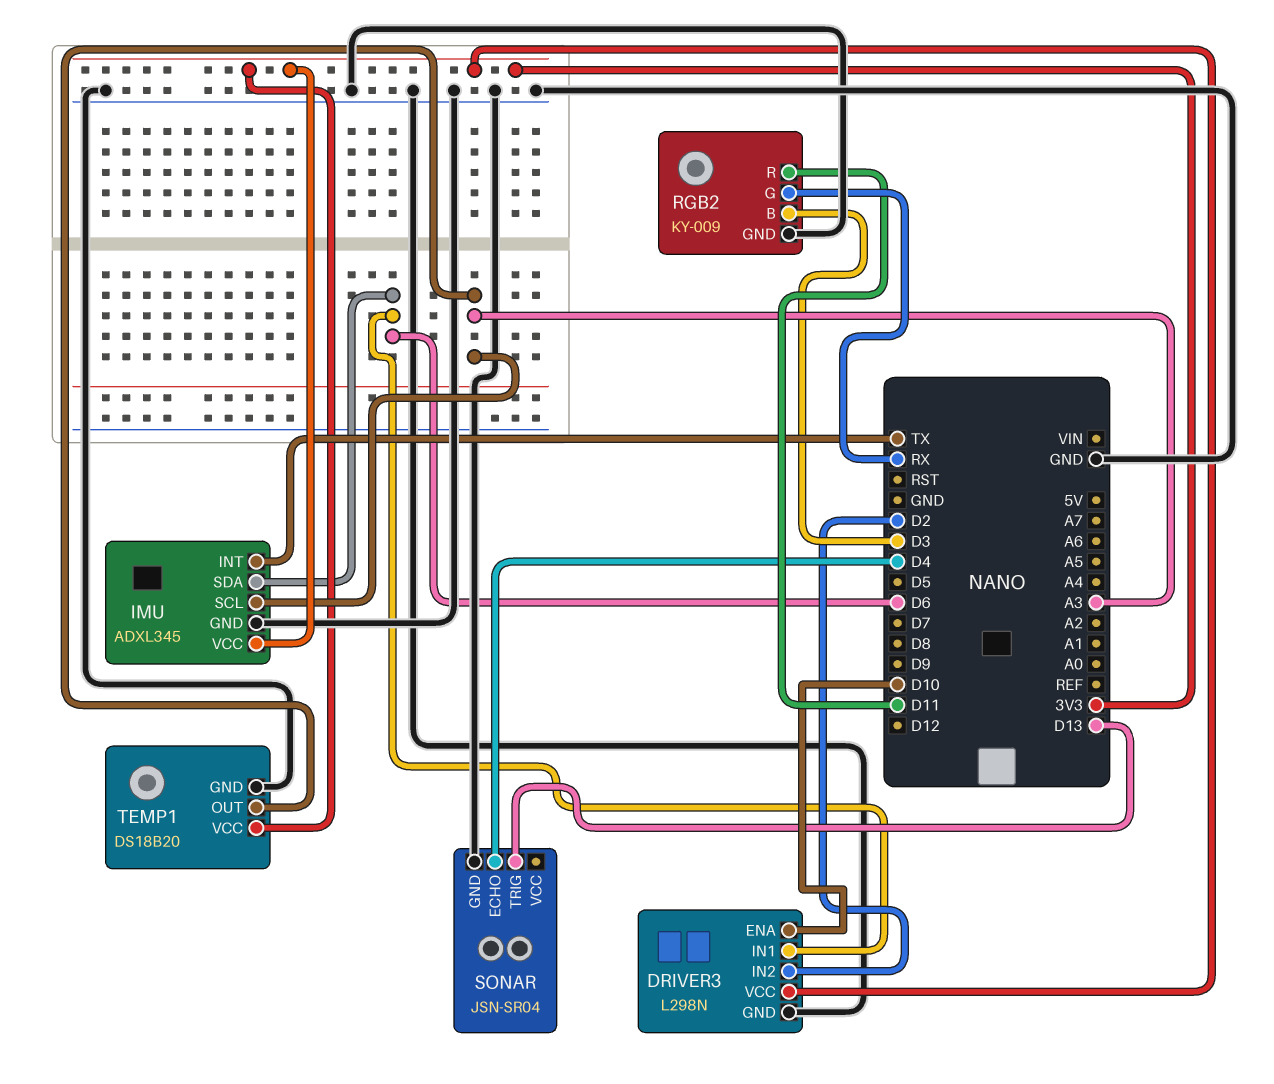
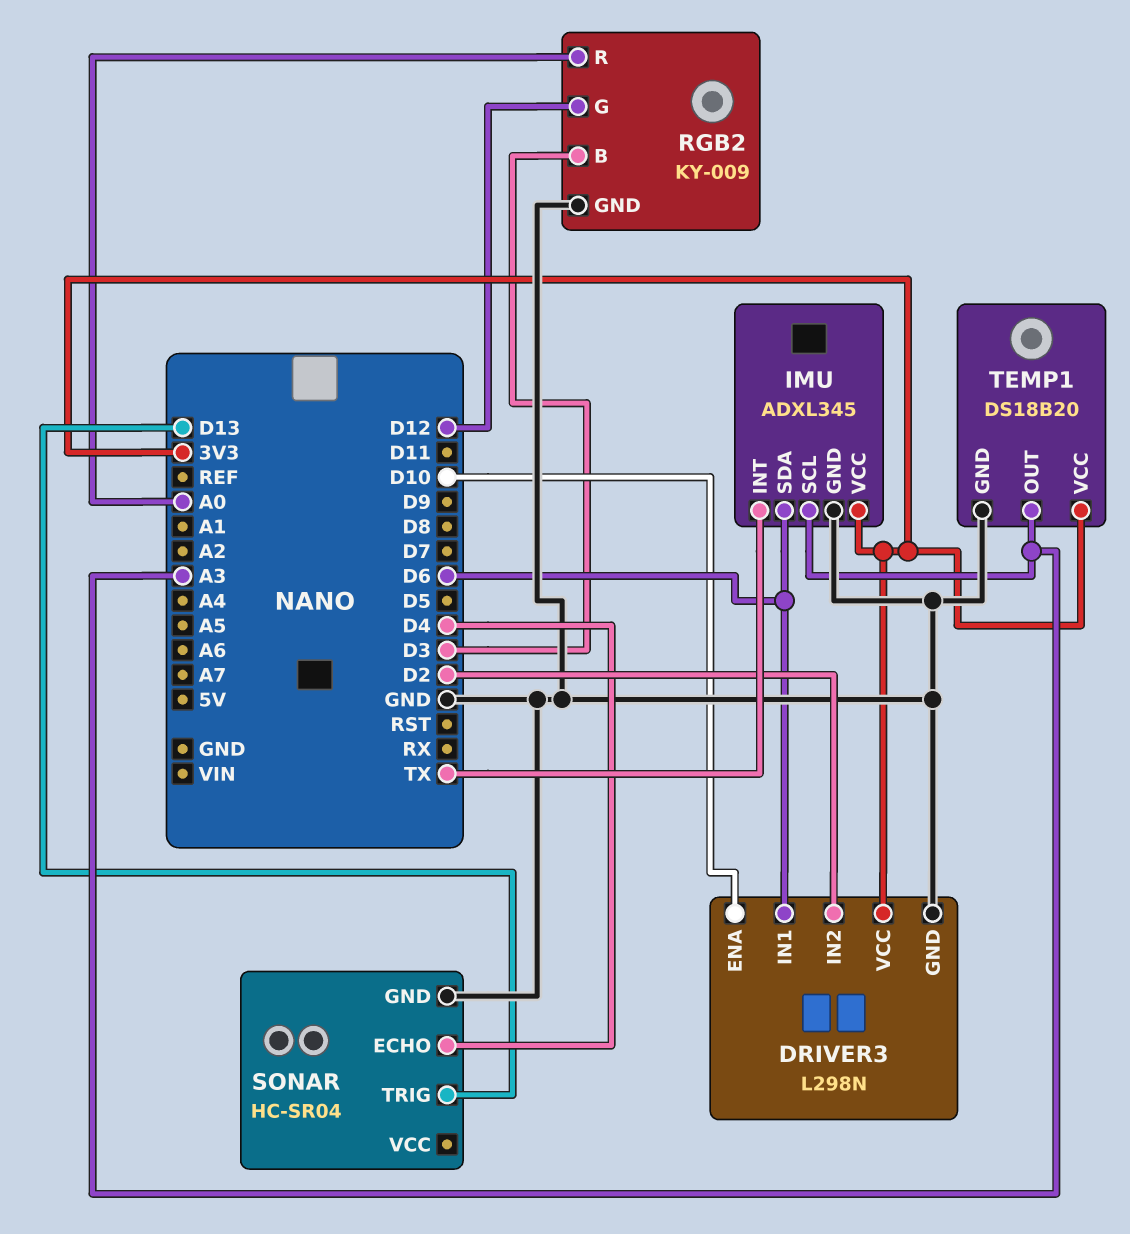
RGB2 pin G: RX -> D12
RGB2 pin R: D11 -> A0
SONAR: JSN-SR04 -> HC-SR04

